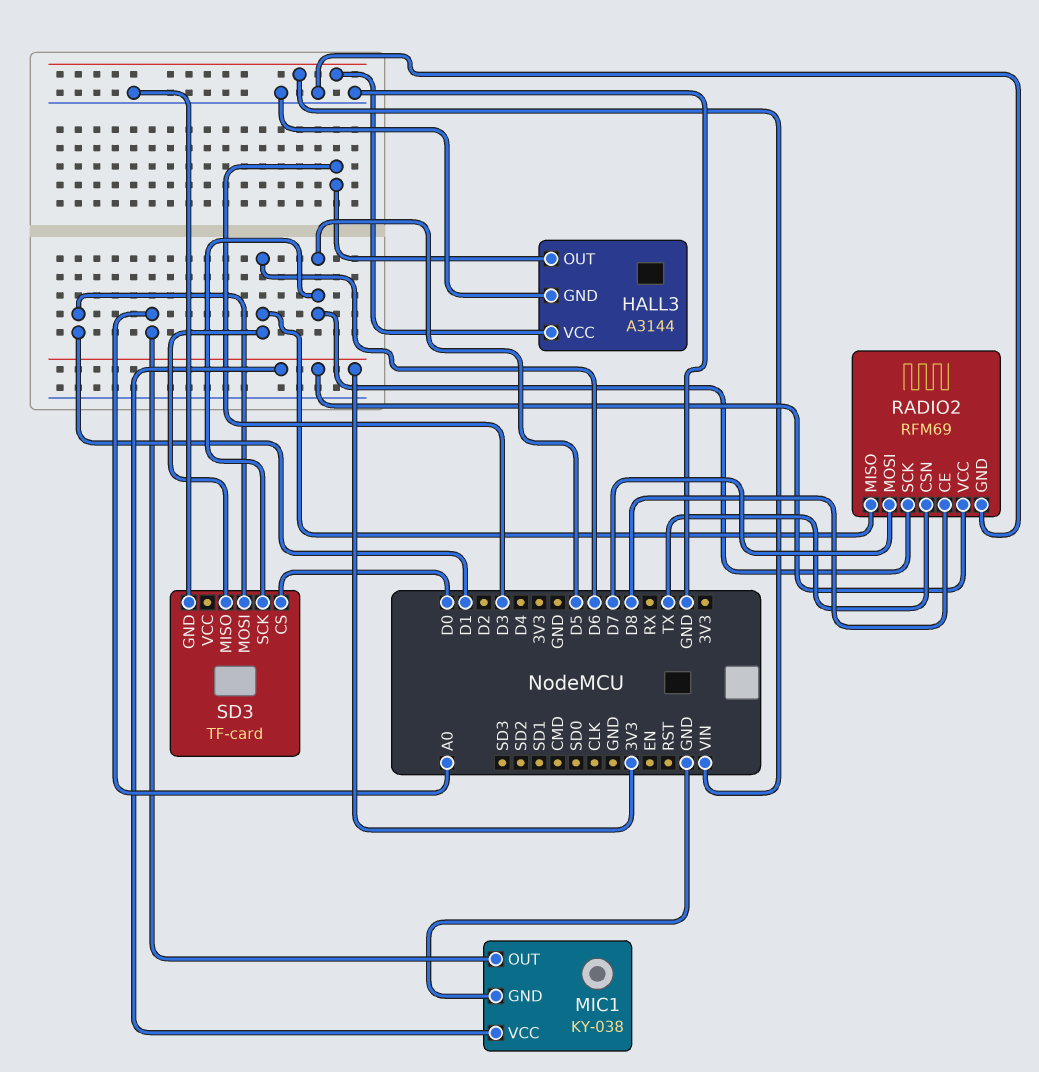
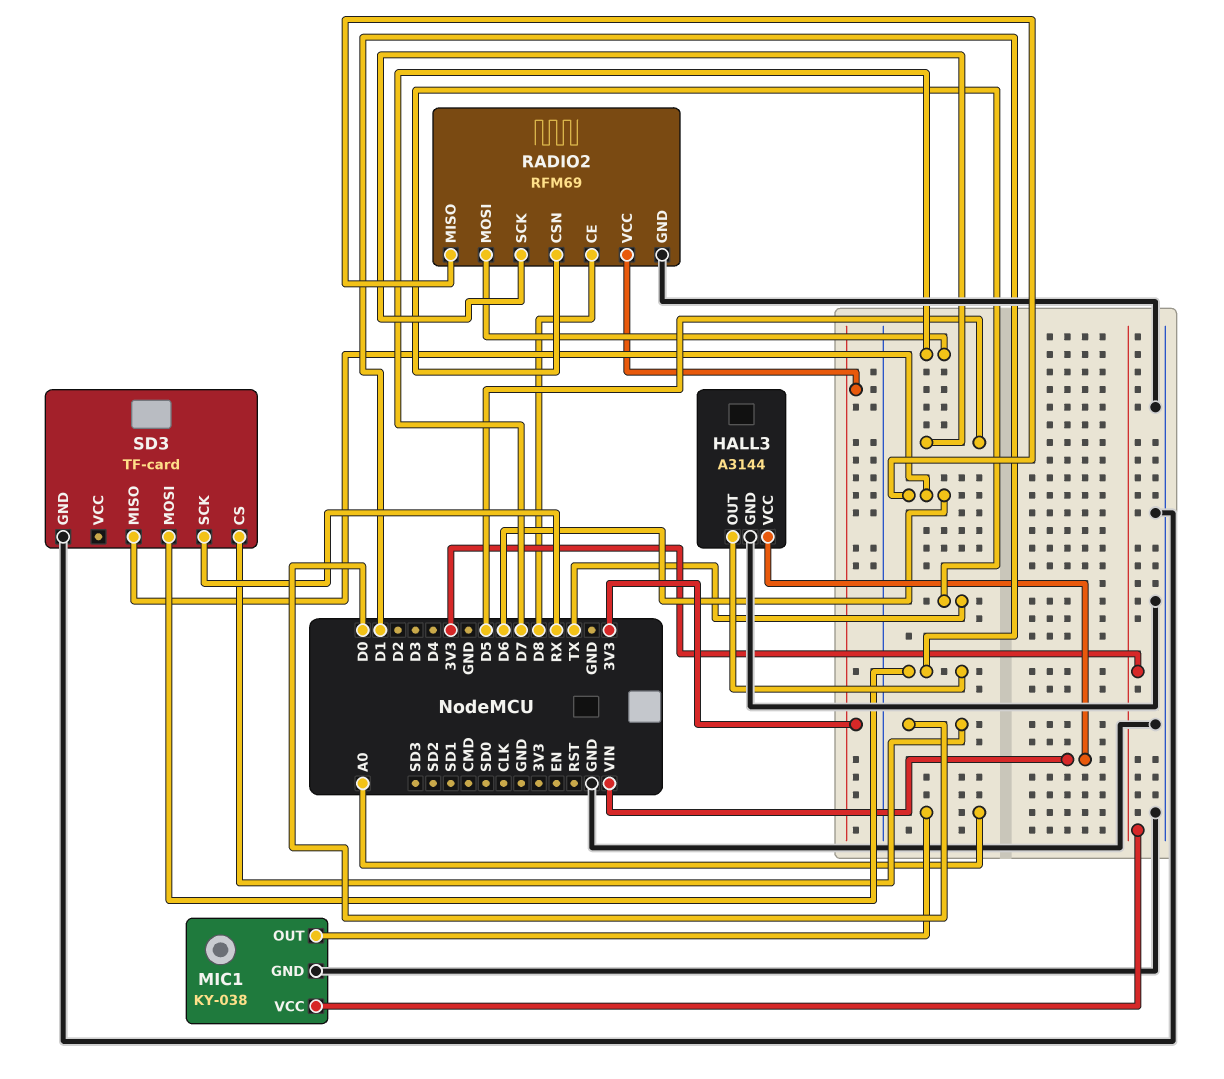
HALL3 pin OUT: D3 -> D1
SD3 pin SCK: D5 -> RX

